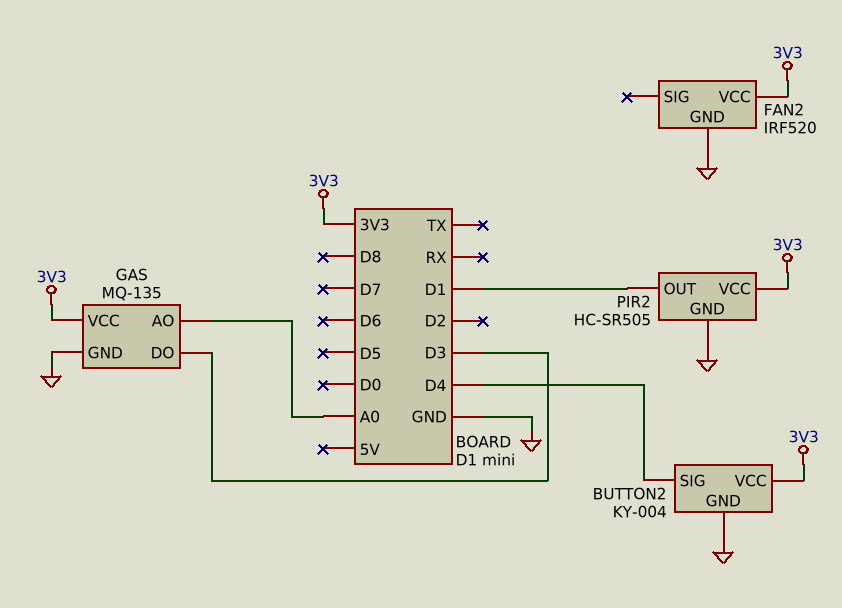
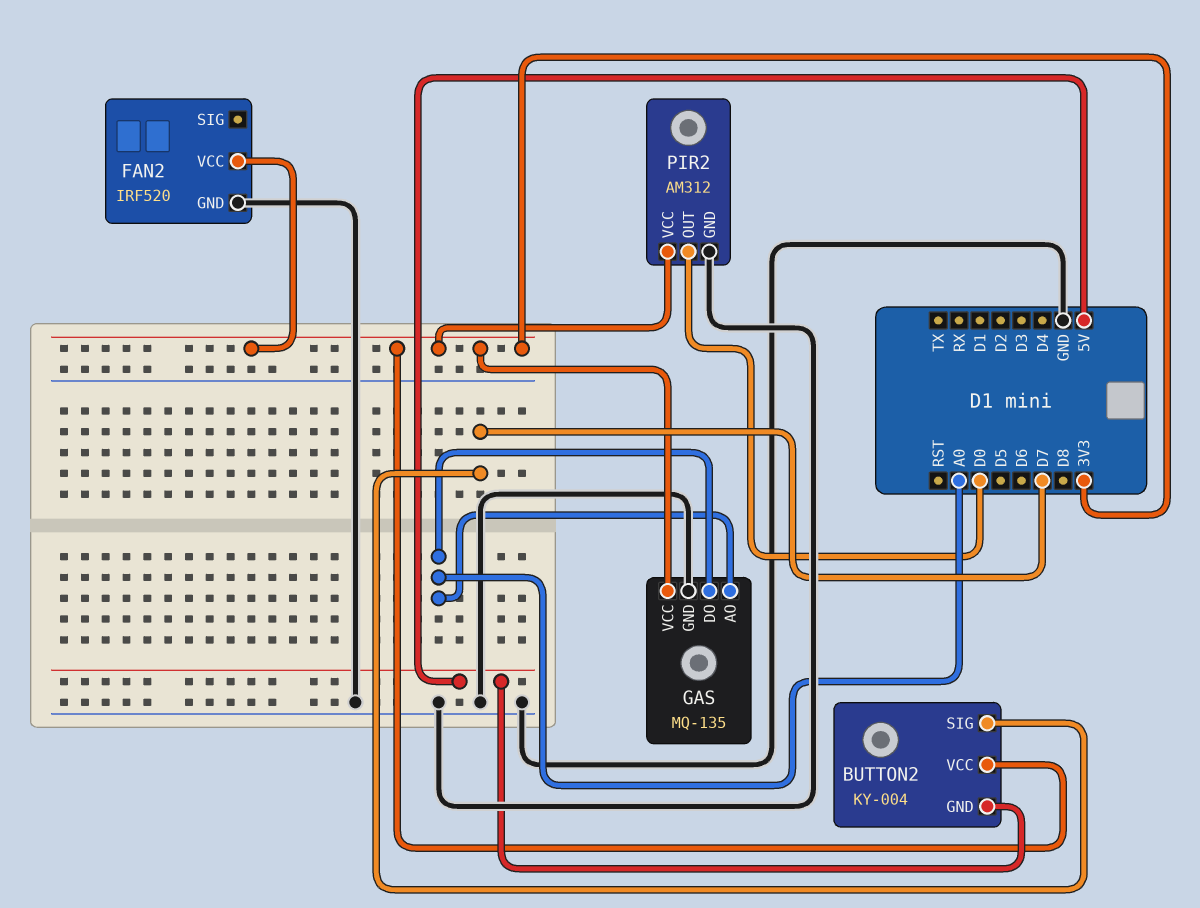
BUTTON2 pin GND: GND -> 5V
BUTTON2 pin SIG: D4 -> D7
GAS pin DO: D3 -> A0
PIR2: HC-SR505 -> AM312
PIR2 pin OUT: D1 -> D0

